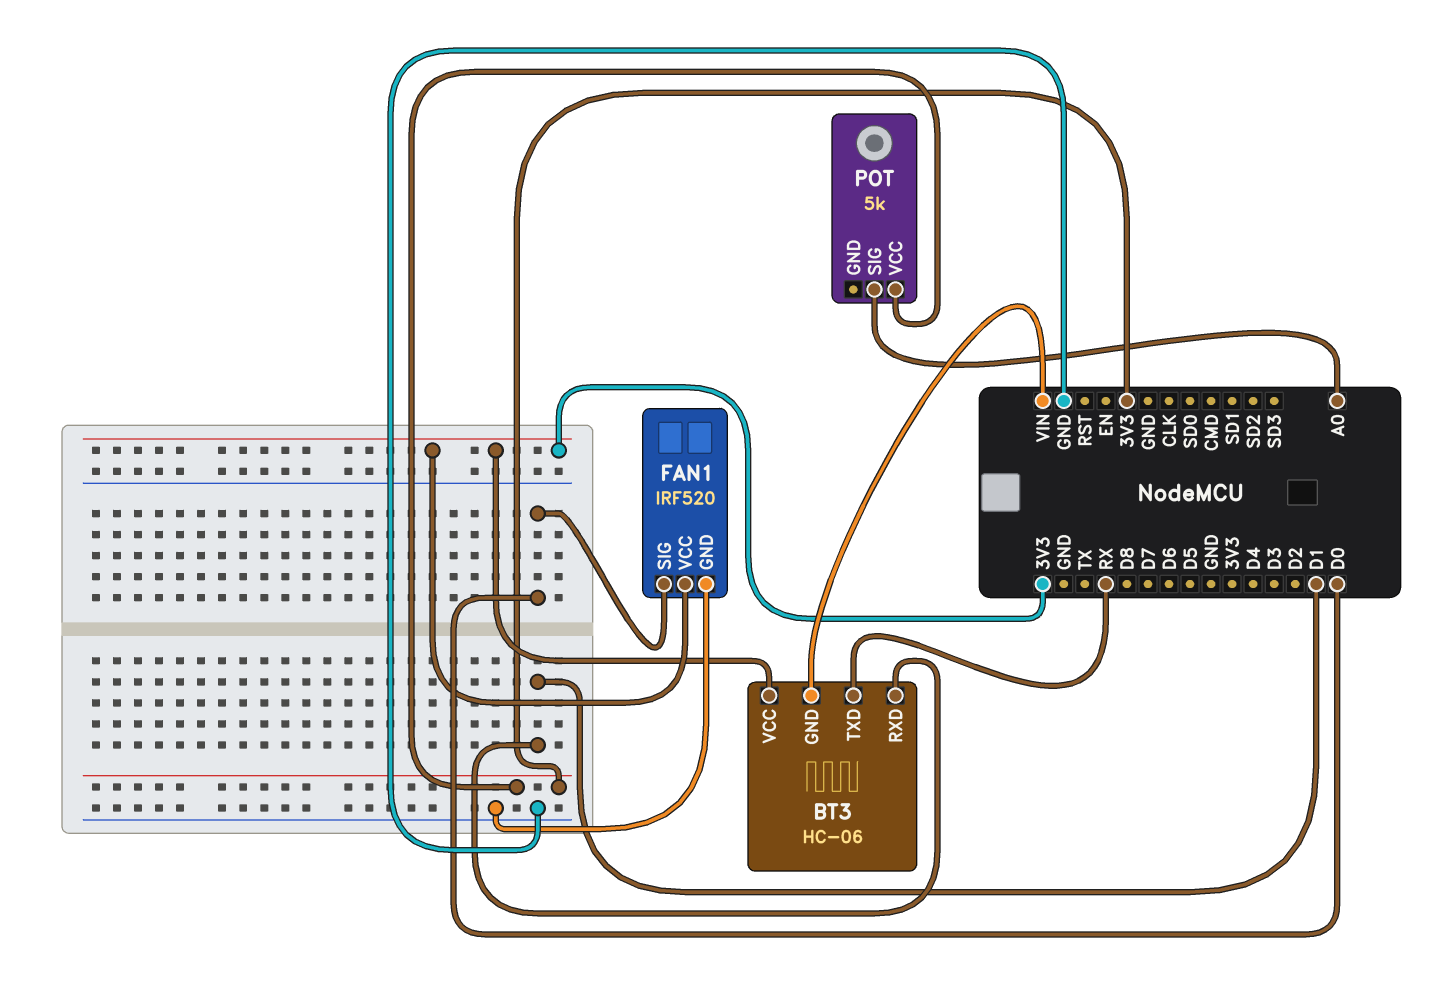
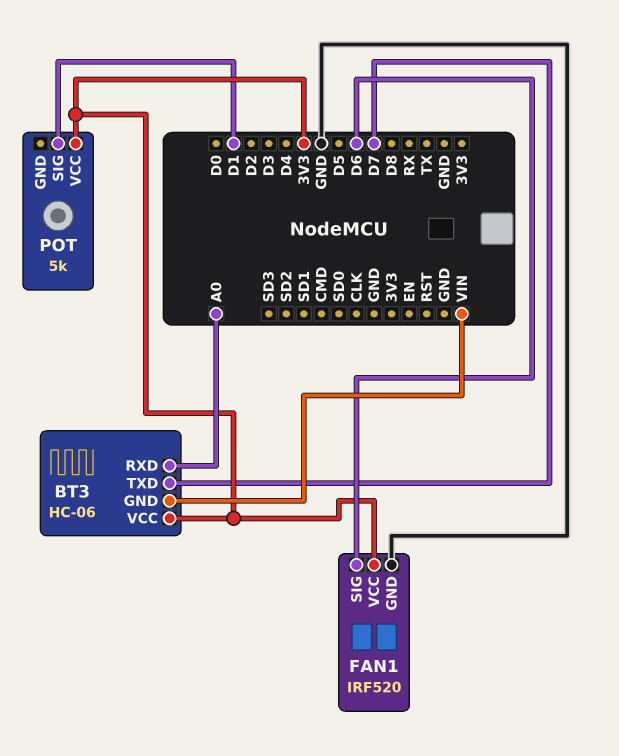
BT3 pin RXD: D1 -> A0
BT3 pin TXD: RX -> D7
FAN1 pin SIG: D0 -> D6
POT pin SIG: A0 -> D1

